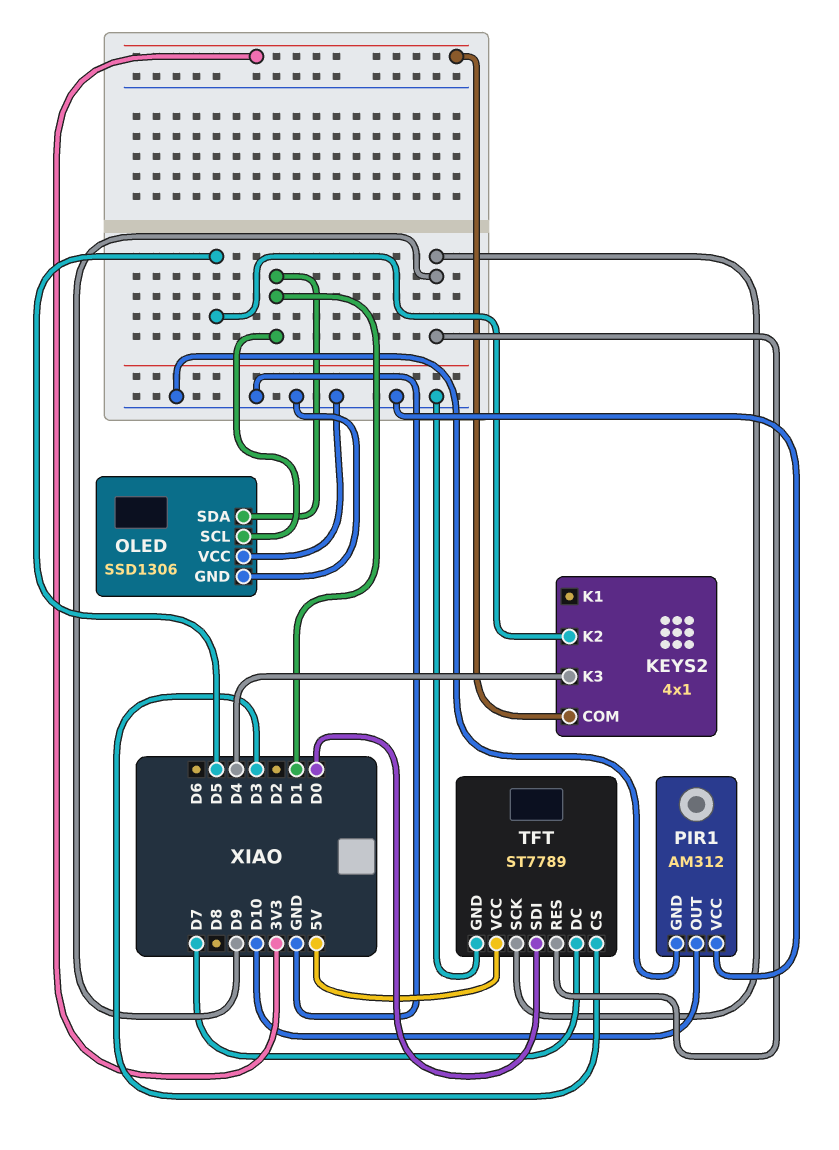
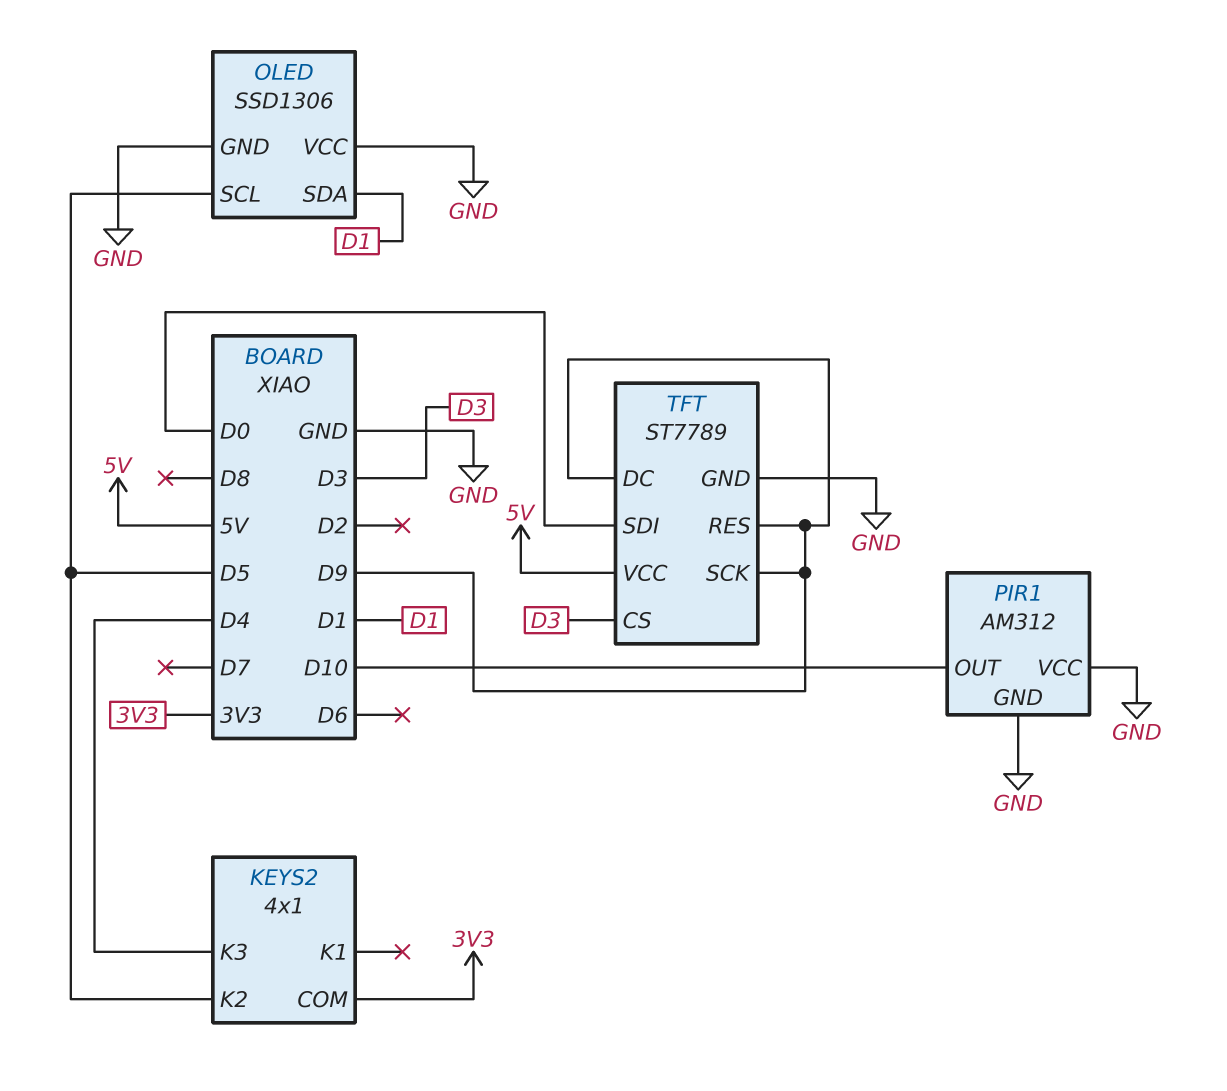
OLED pin SCL: D1 -> D5
TFT pin DC: D7 -> D9

